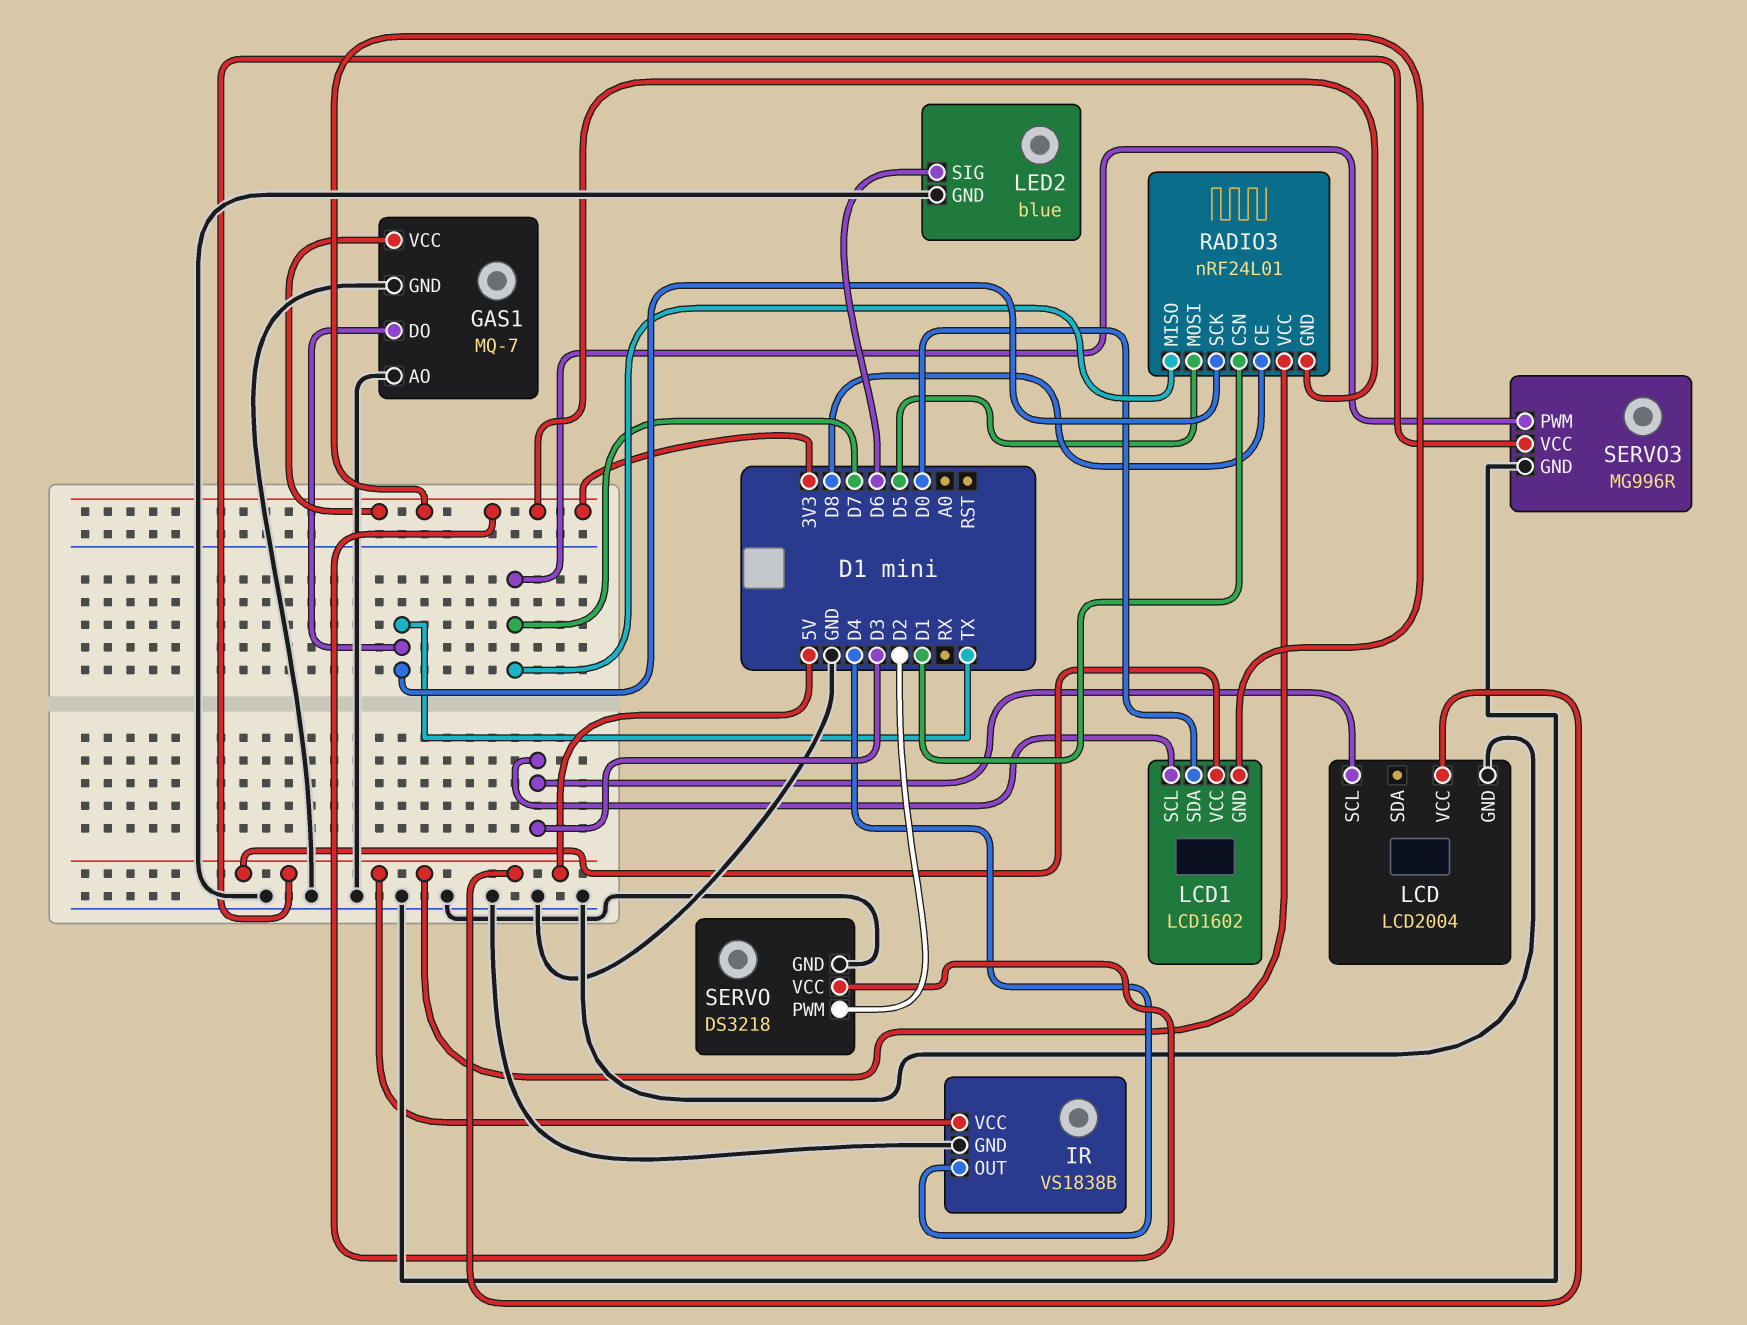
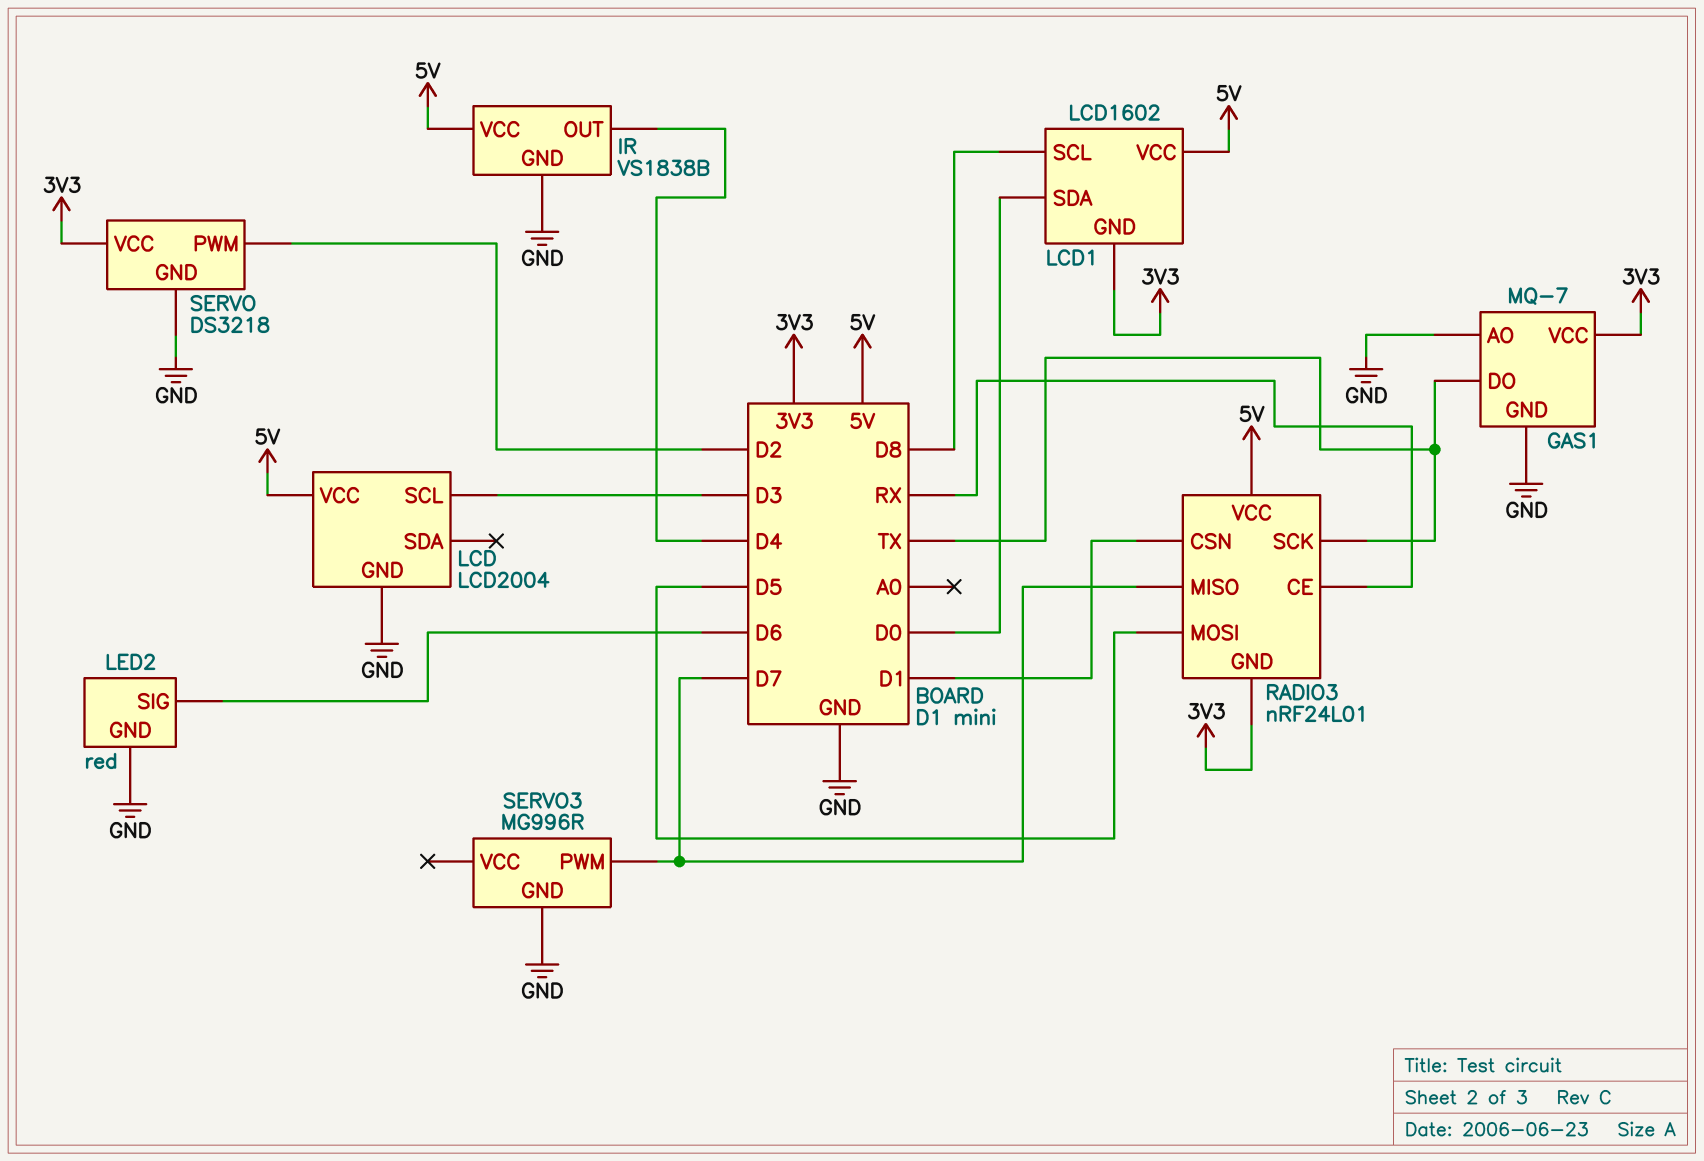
LCD1 pin SCL: D3 -> D8
LED2: blue -> red
RADIO3 pin CE: D8 -> RX
SERVO3 pin VCC: 5V -> none

